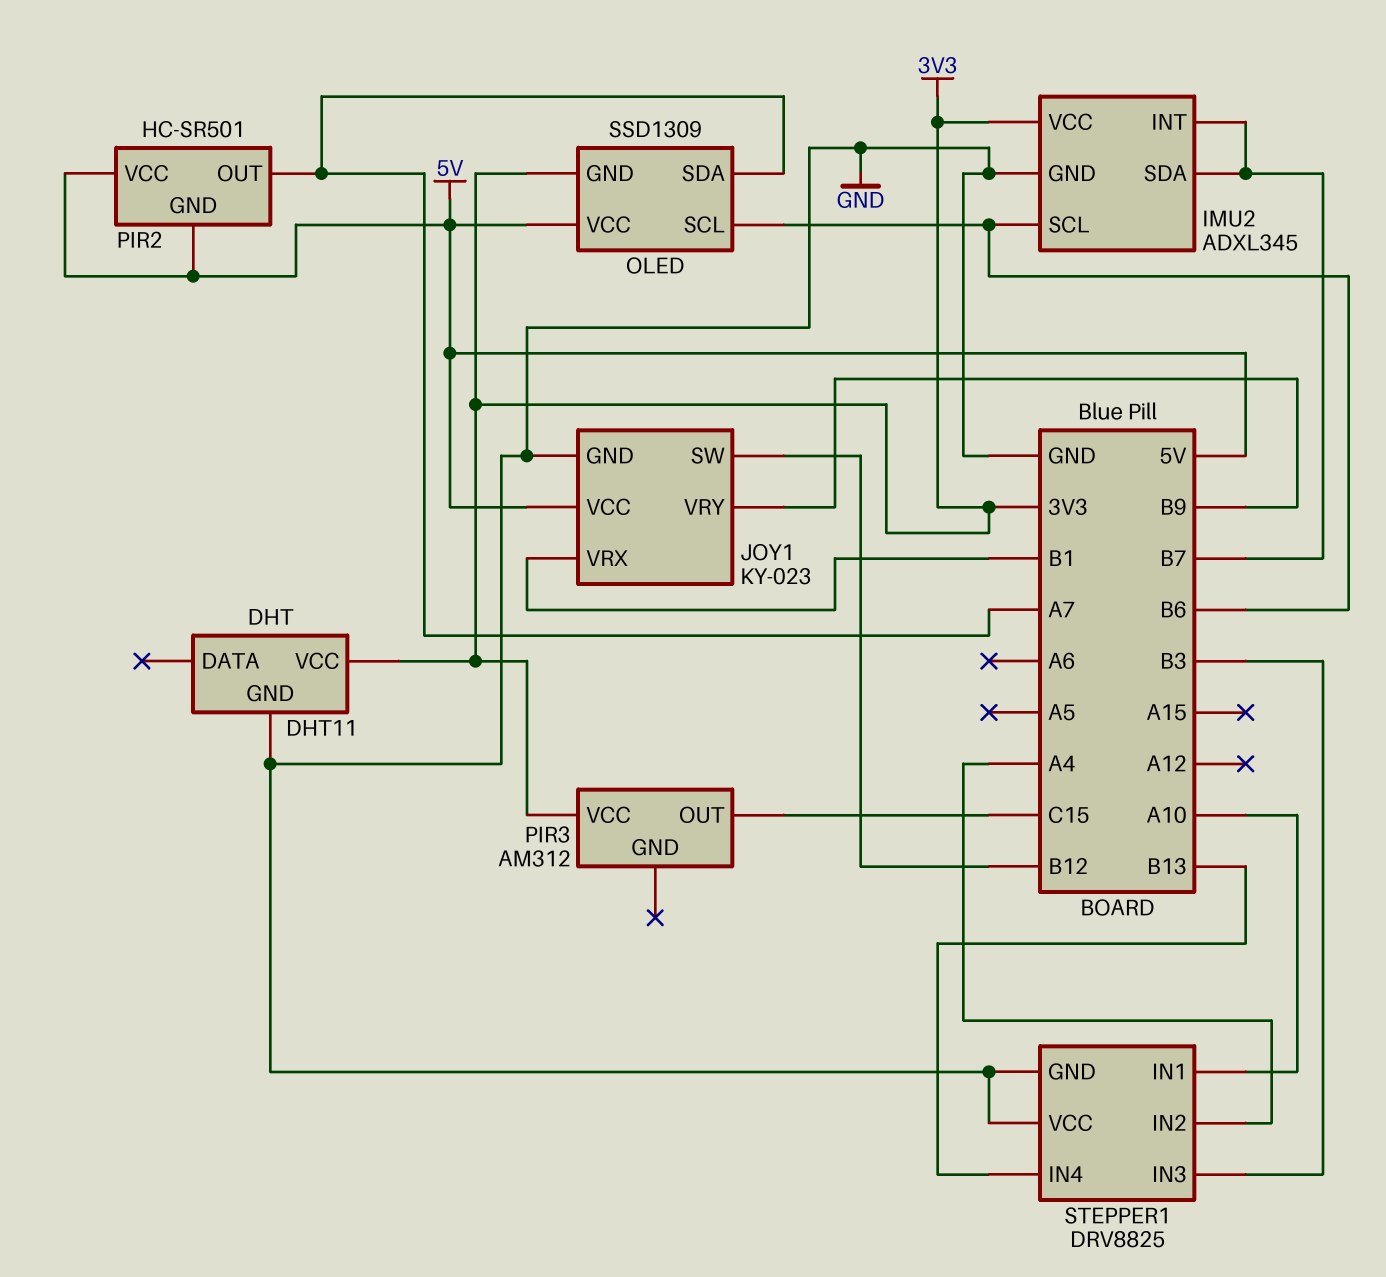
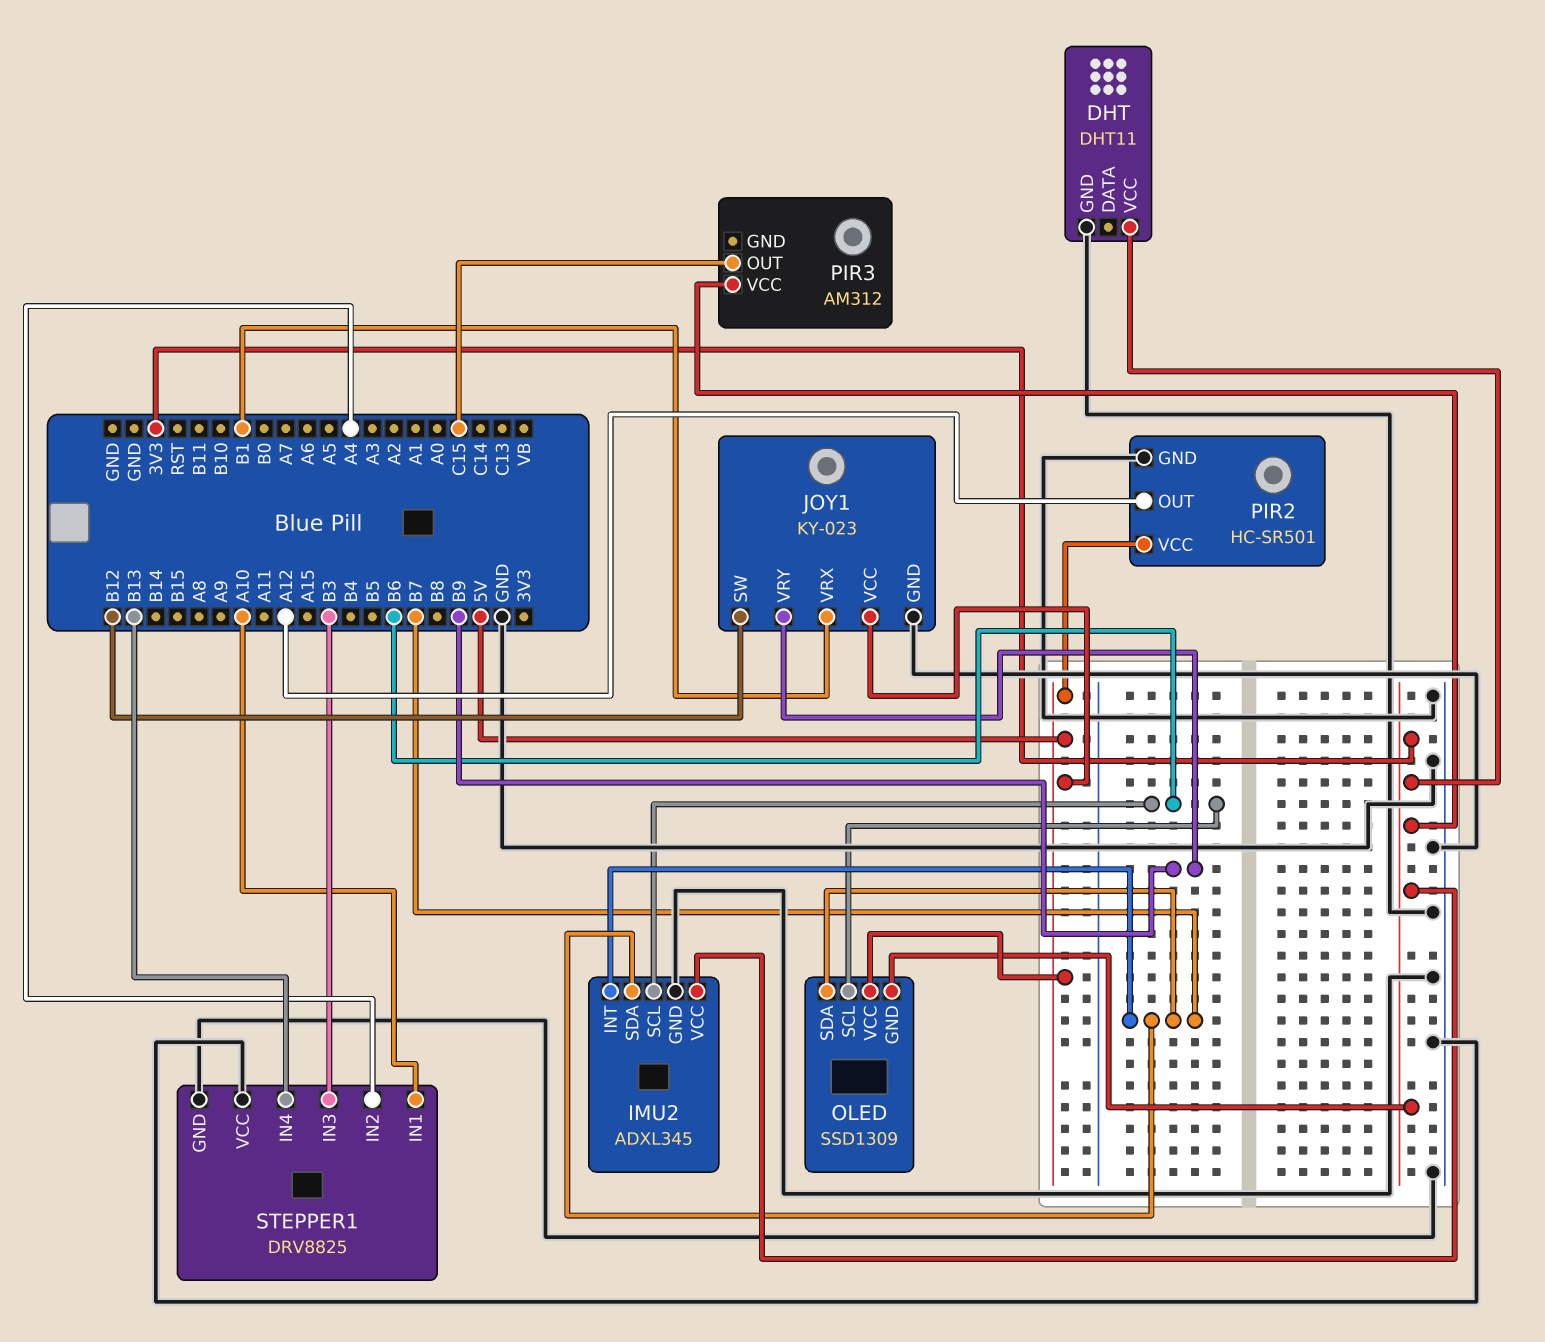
OLED pin SDA: A7 -> B7
PIR2 pin GND: 5V -> GND
PIR2 pin OUT: A7 -> A12

